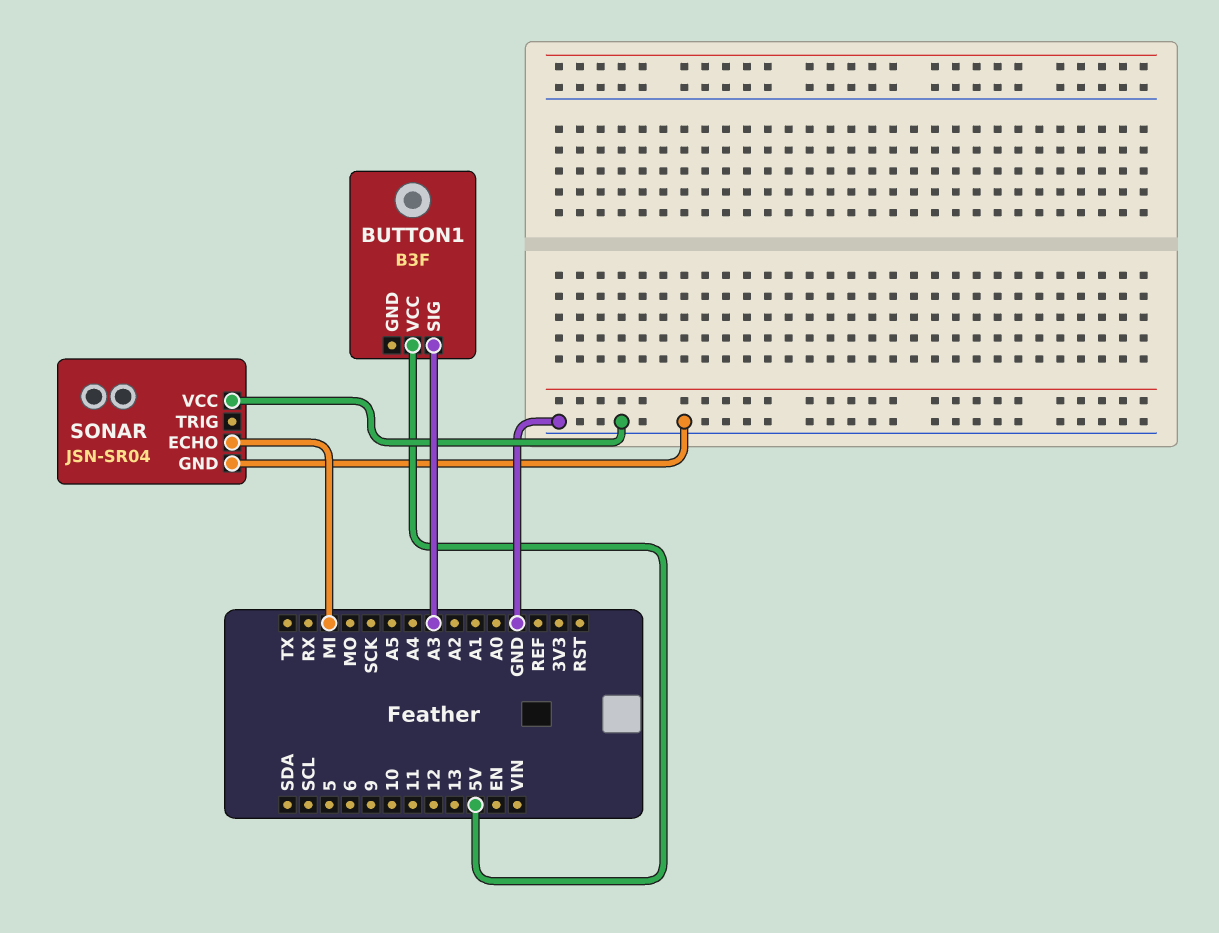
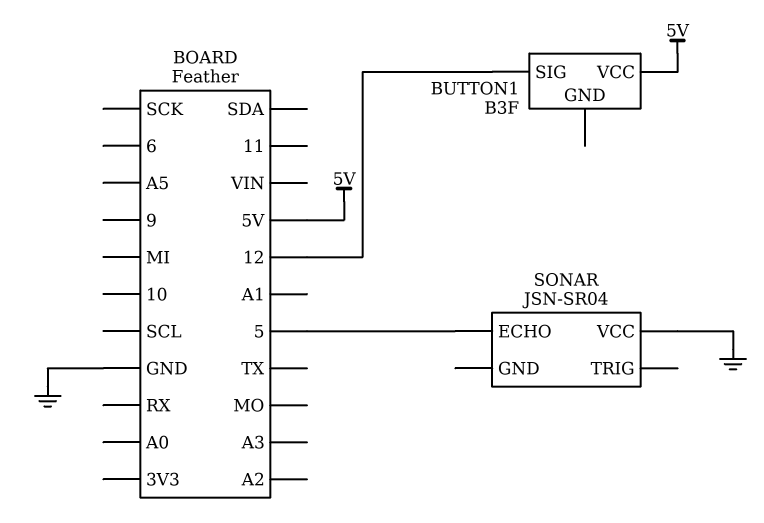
BUTTON1 pin SIG: A3 -> 12
SONAR pin ECHO: MI -> 5
SONAR pin GND: GND -> none

